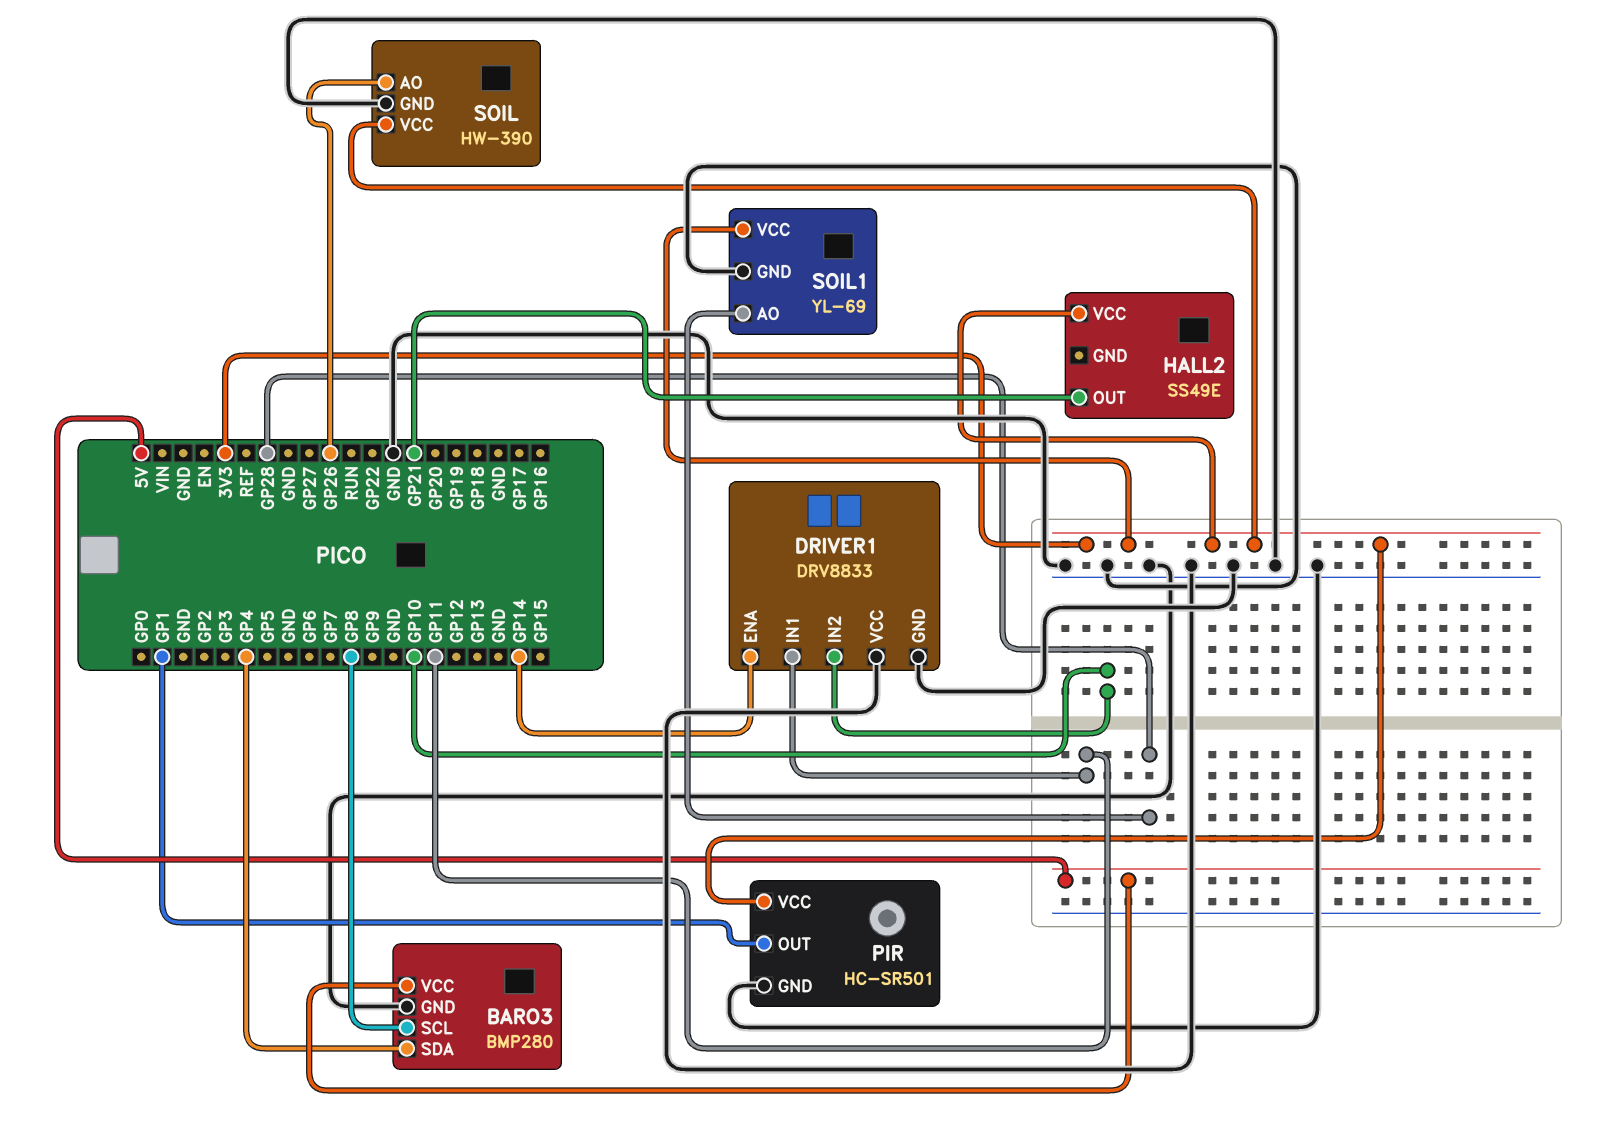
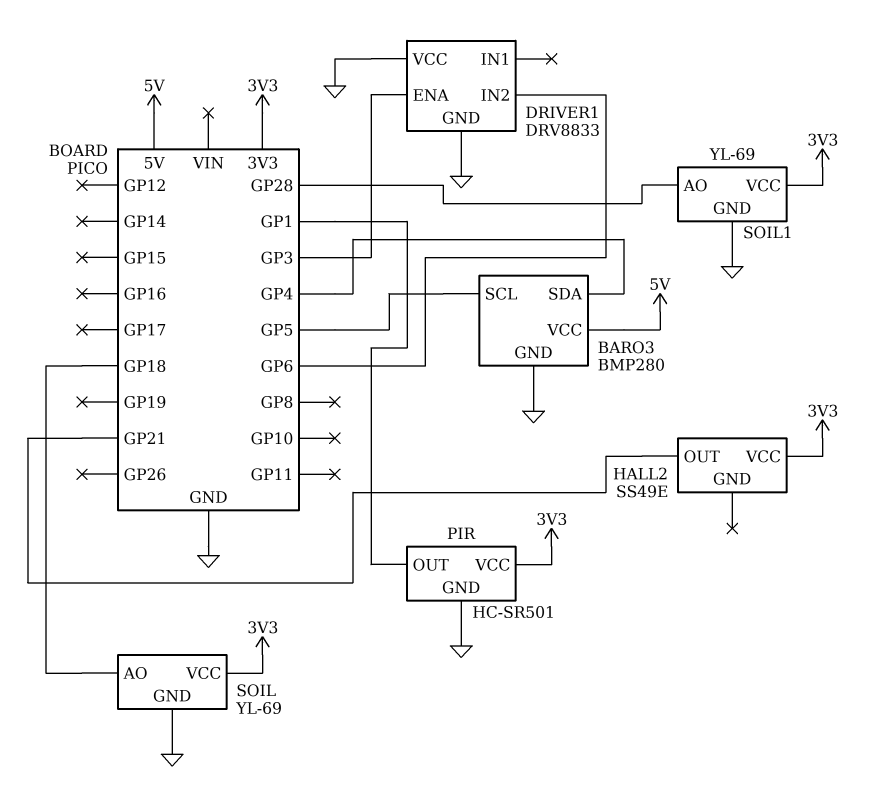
BARO3 pin SCL: GP8 -> GP5
DRIVER1 pin ENA: GP14 -> GP3
DRIVER1 pin IN1: GP11 -> none
DRIVER1 pin IN2: GP10 -> GP6
SOIL: HW-390 -> YL-69
SOIL pin AO: GP26 -> GP18

